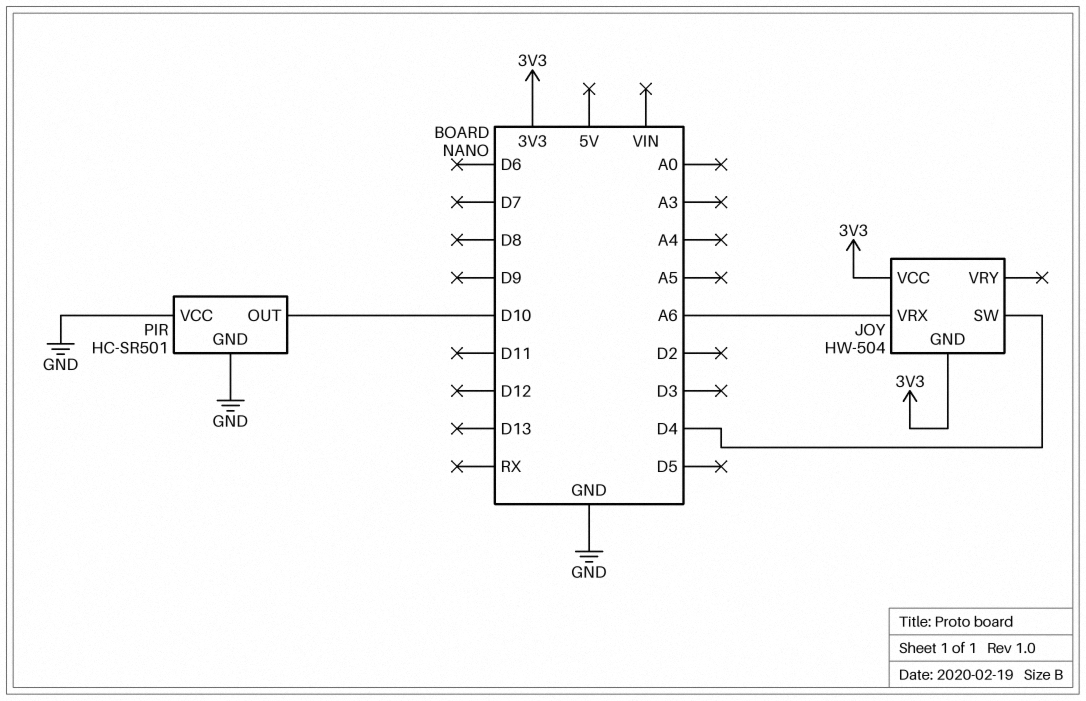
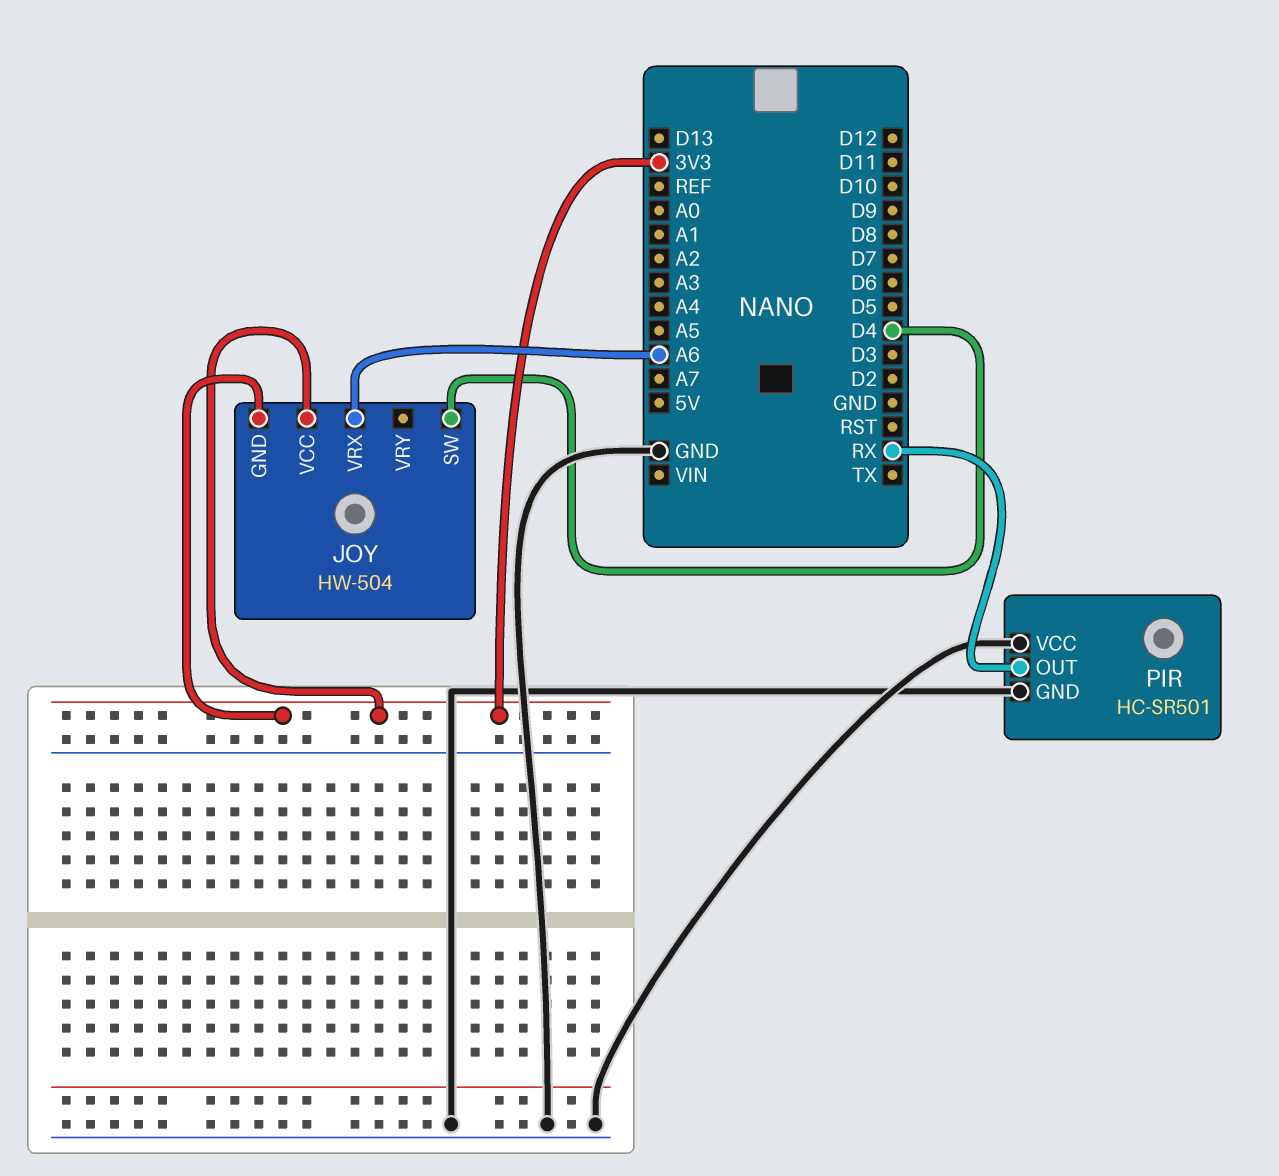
PIR pin OUT: D10 -> RX

